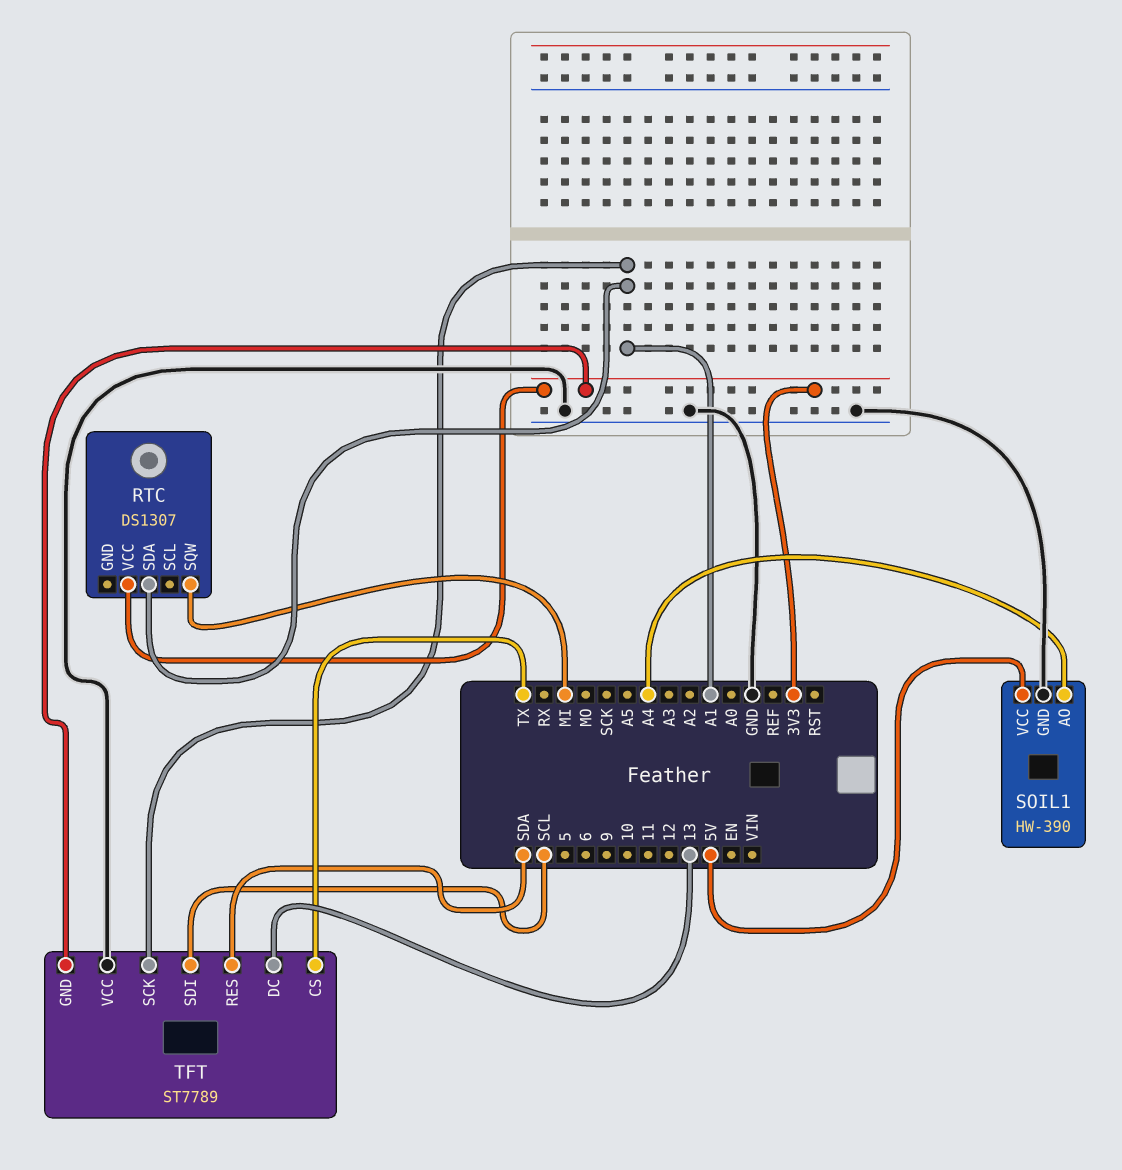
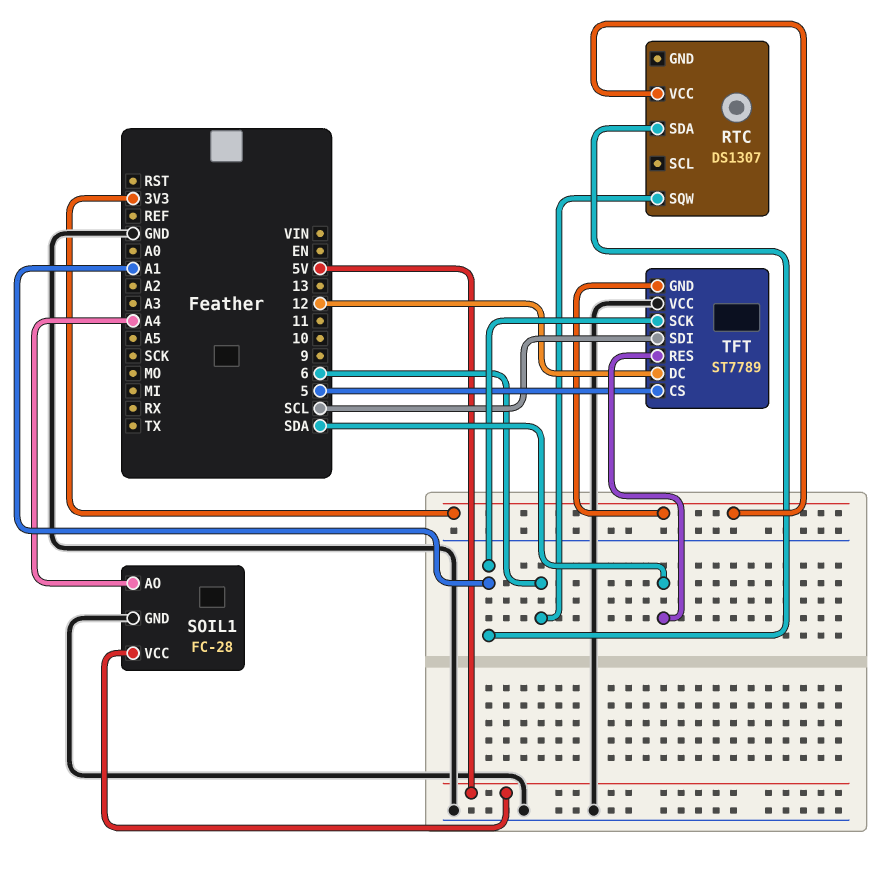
RTC pin SQW: MI -> 6
SOIL1: HW-390 -> FC-28
TFT pin CS: TX -> 5
TFT pin DC: 13 -> 12

